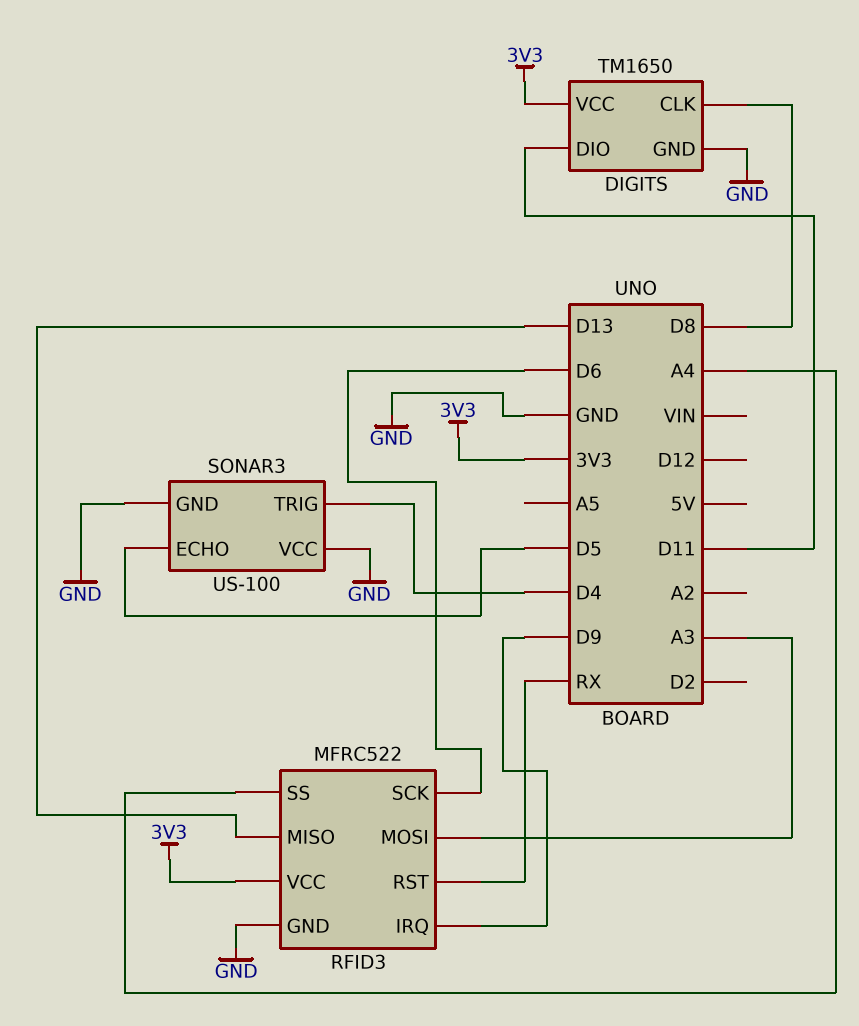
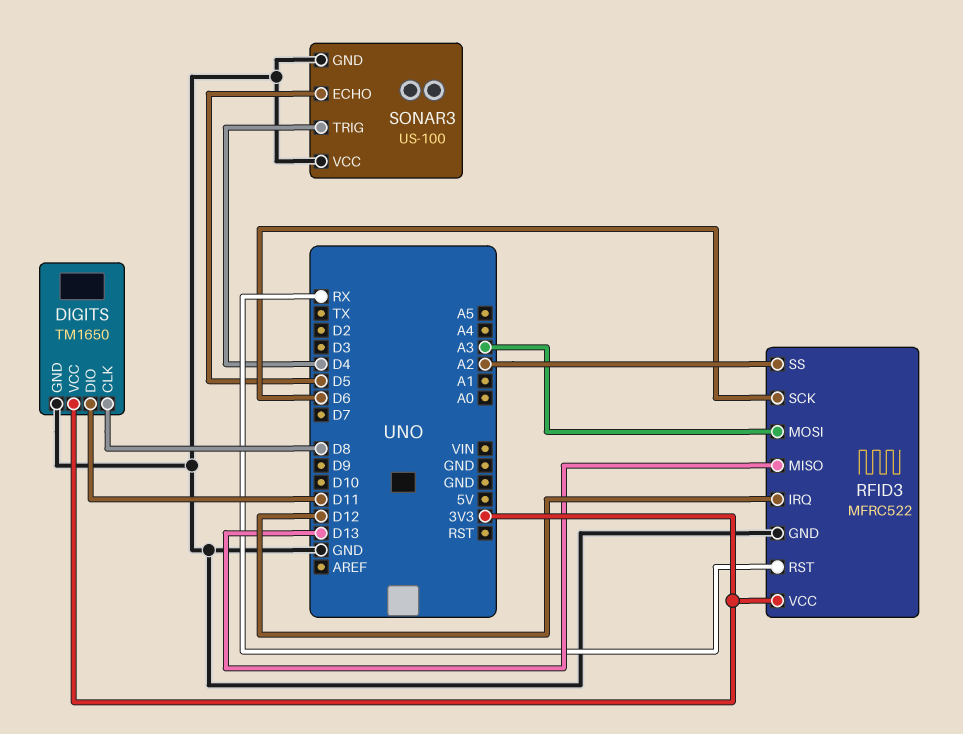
RFID3 pin IRQ: D9 -> D12
RFID3 pin SS: A4 -> A2

